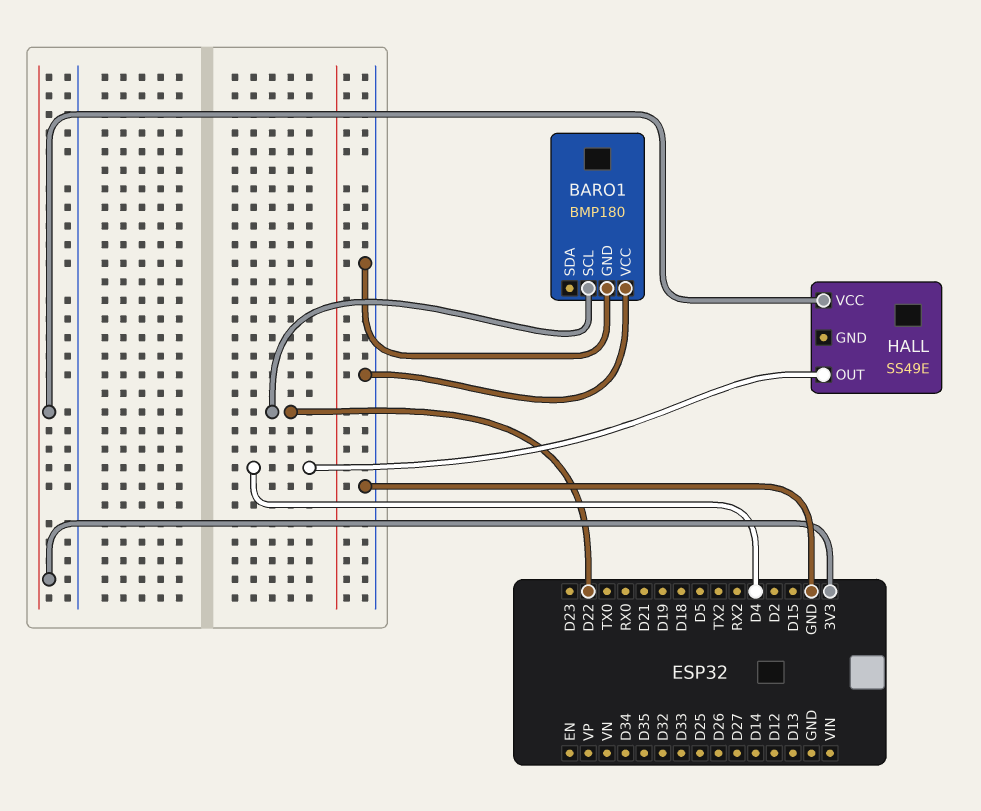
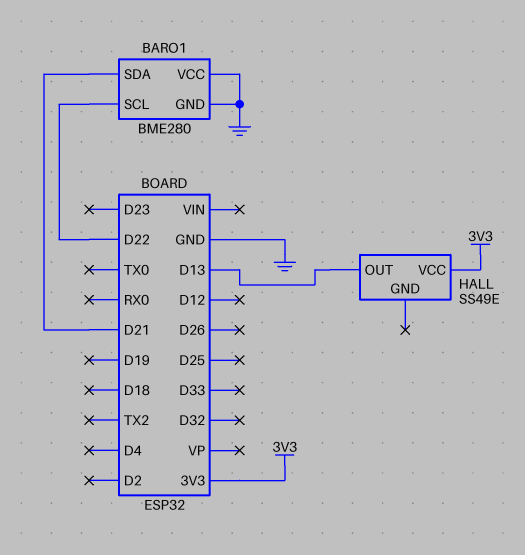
BARO1: BMP180 -> BME280
BARO1 pin SDA: none -> D21
HALL pin OUT: D4 -> D13

